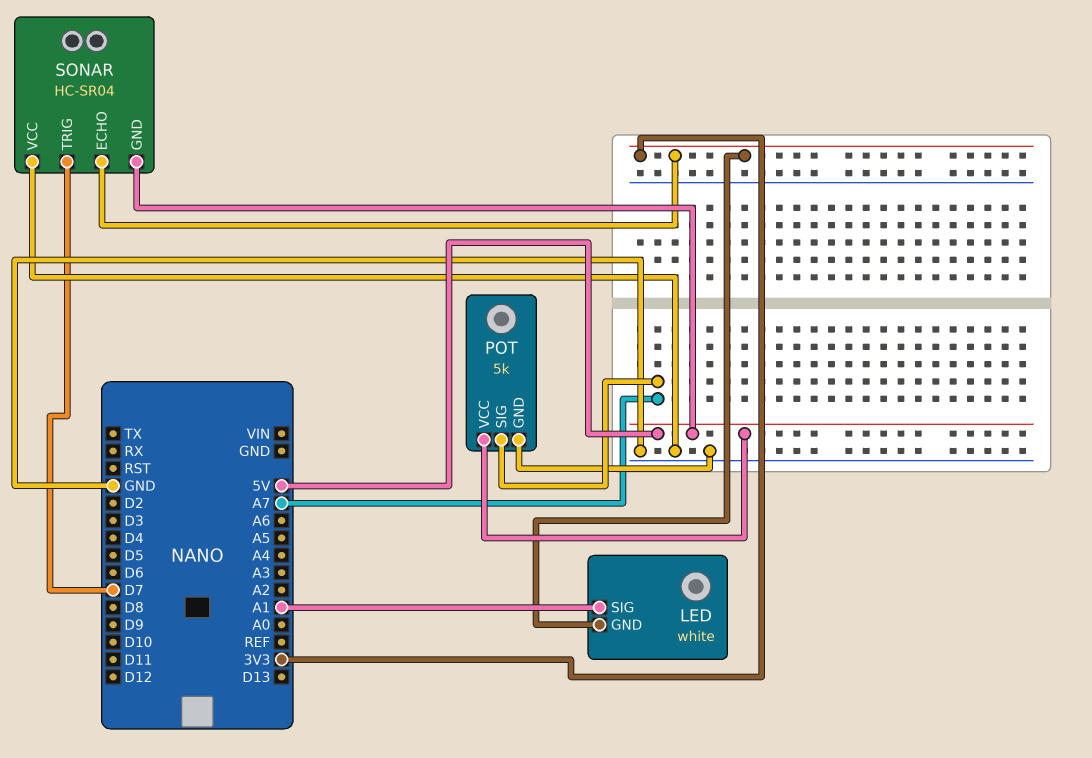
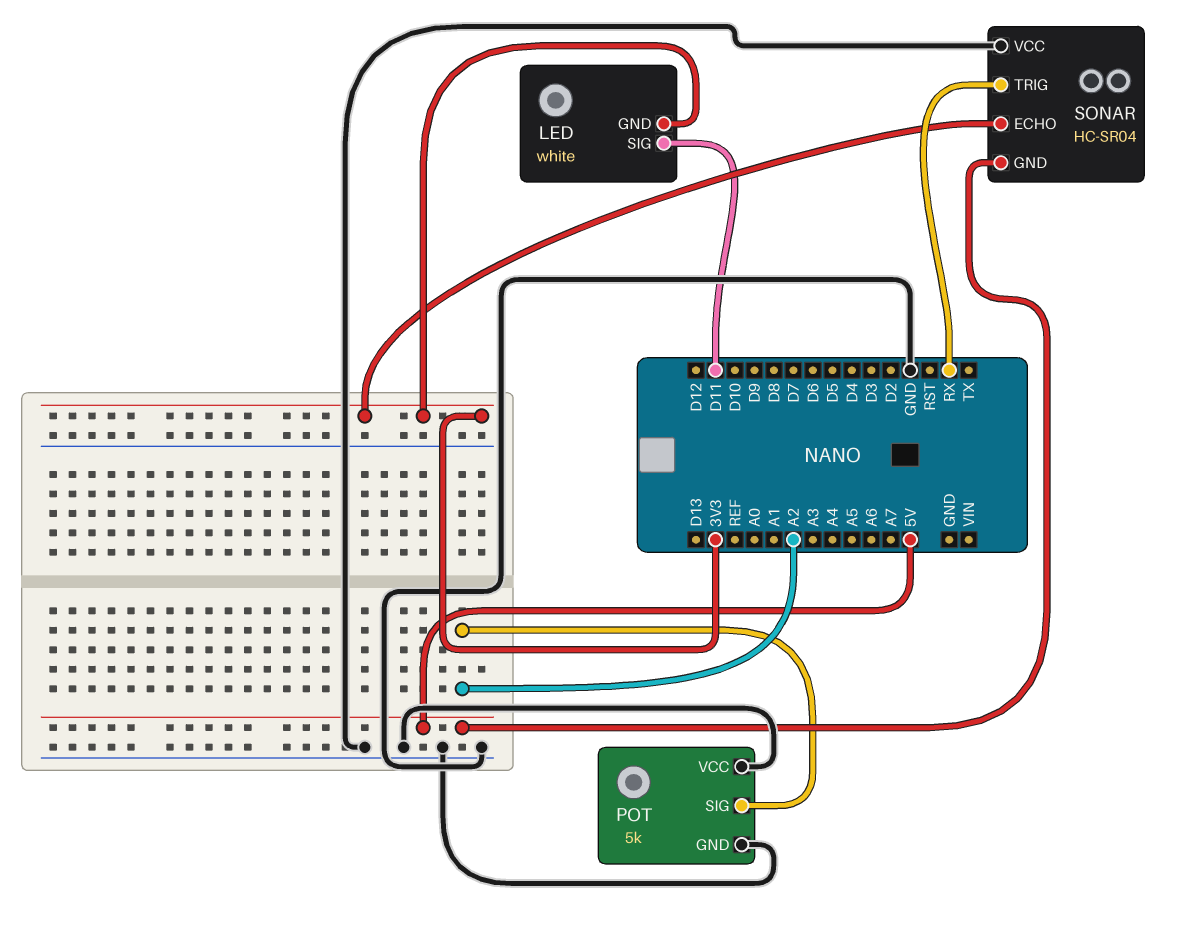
LED pin SIG: A1 -> D11
POT pin SIG: A7 -> A2
POT pin VCC: 5V -> GND
SONAR pin TRIG: D7 -> RX

